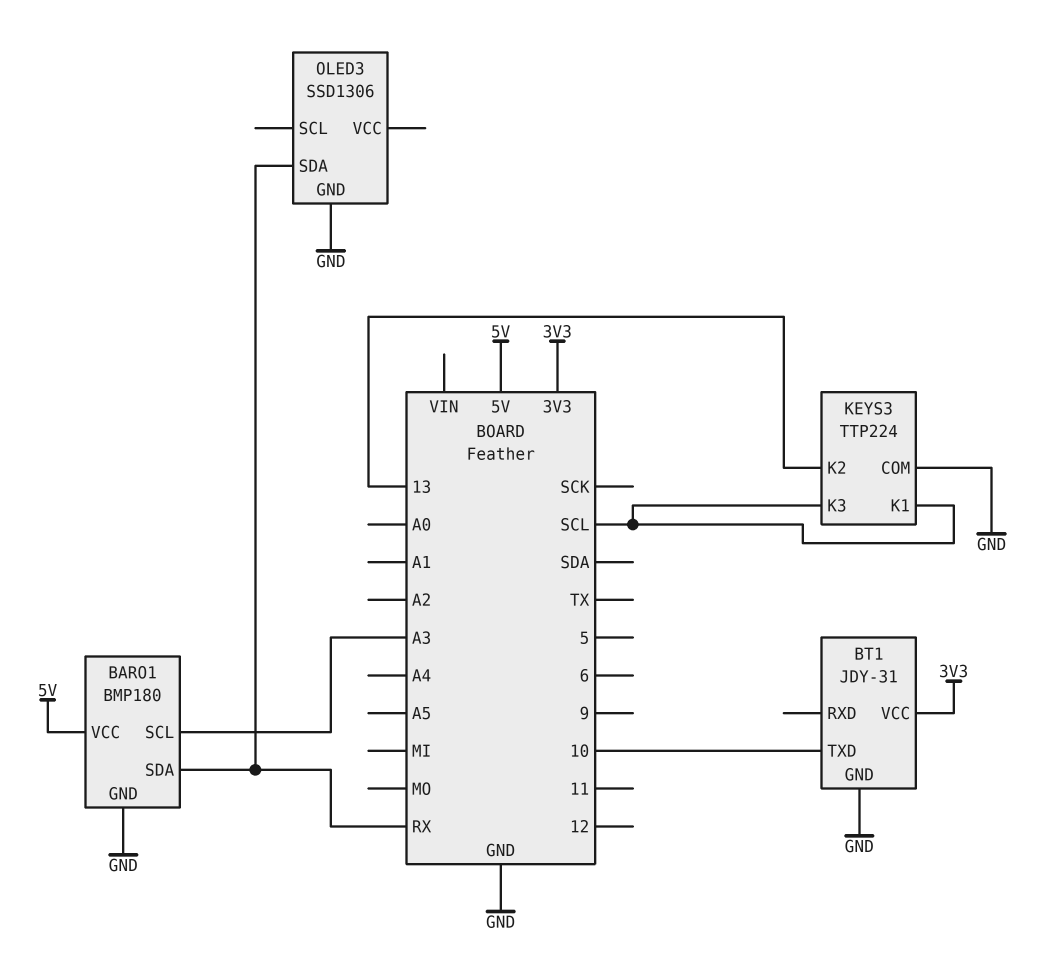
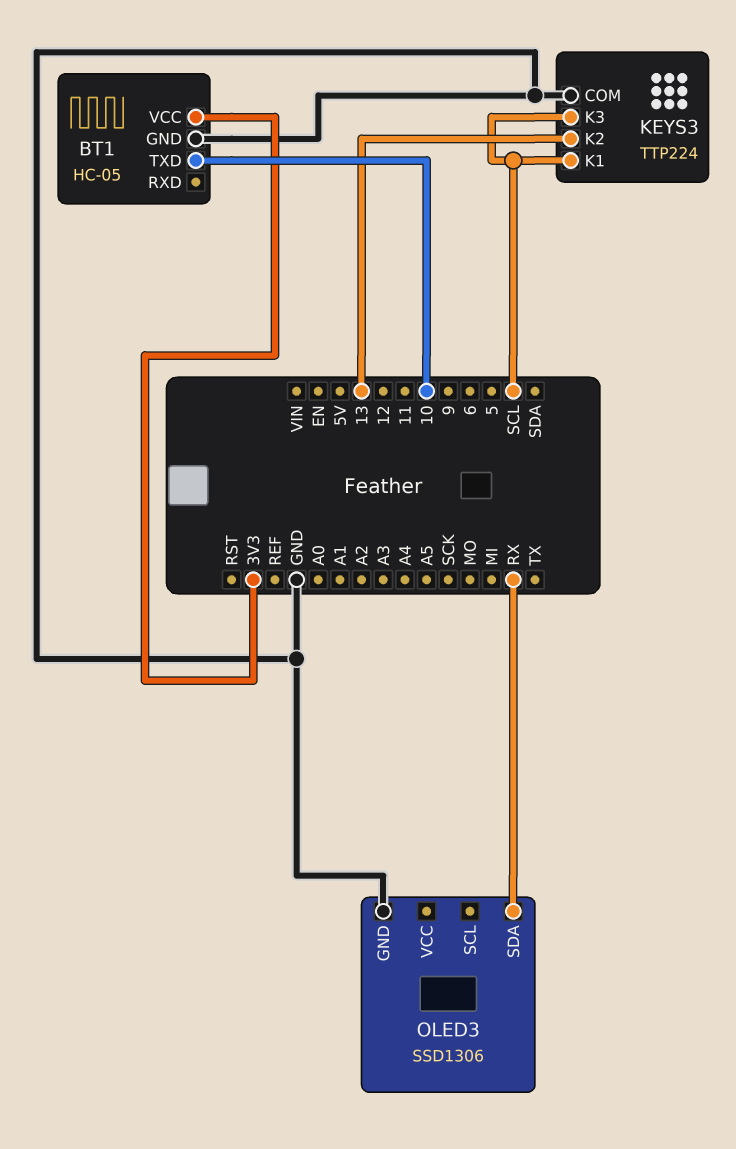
BARO1: BMP180 -> none
BARO1 pin GND: GND -> none
BARO1 pin SCL: A3 -> none
BARO1 pin SDA: RX -> none
BARO1 pin VCC: 5V -> none
BT1: JDY-31 -> HC-05

